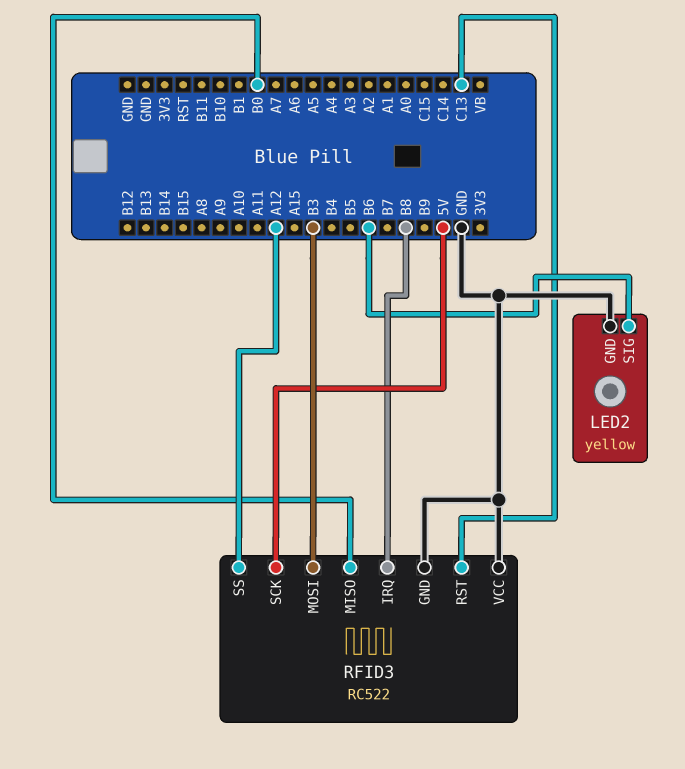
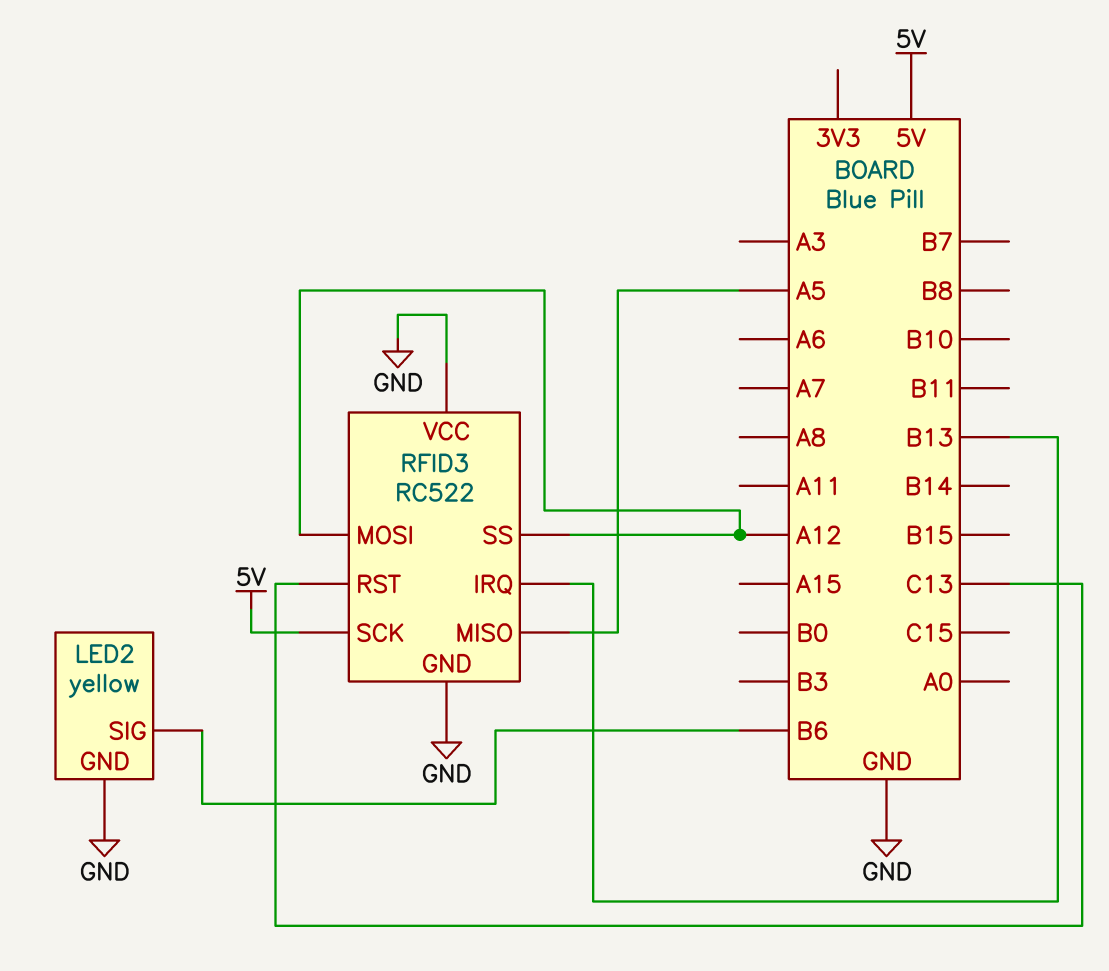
RFID3 pin IRQ: B8 -> B13
RFID3 pin MISO: B0 -> A5
RFID3 pin MOSI: B3 -> A12

